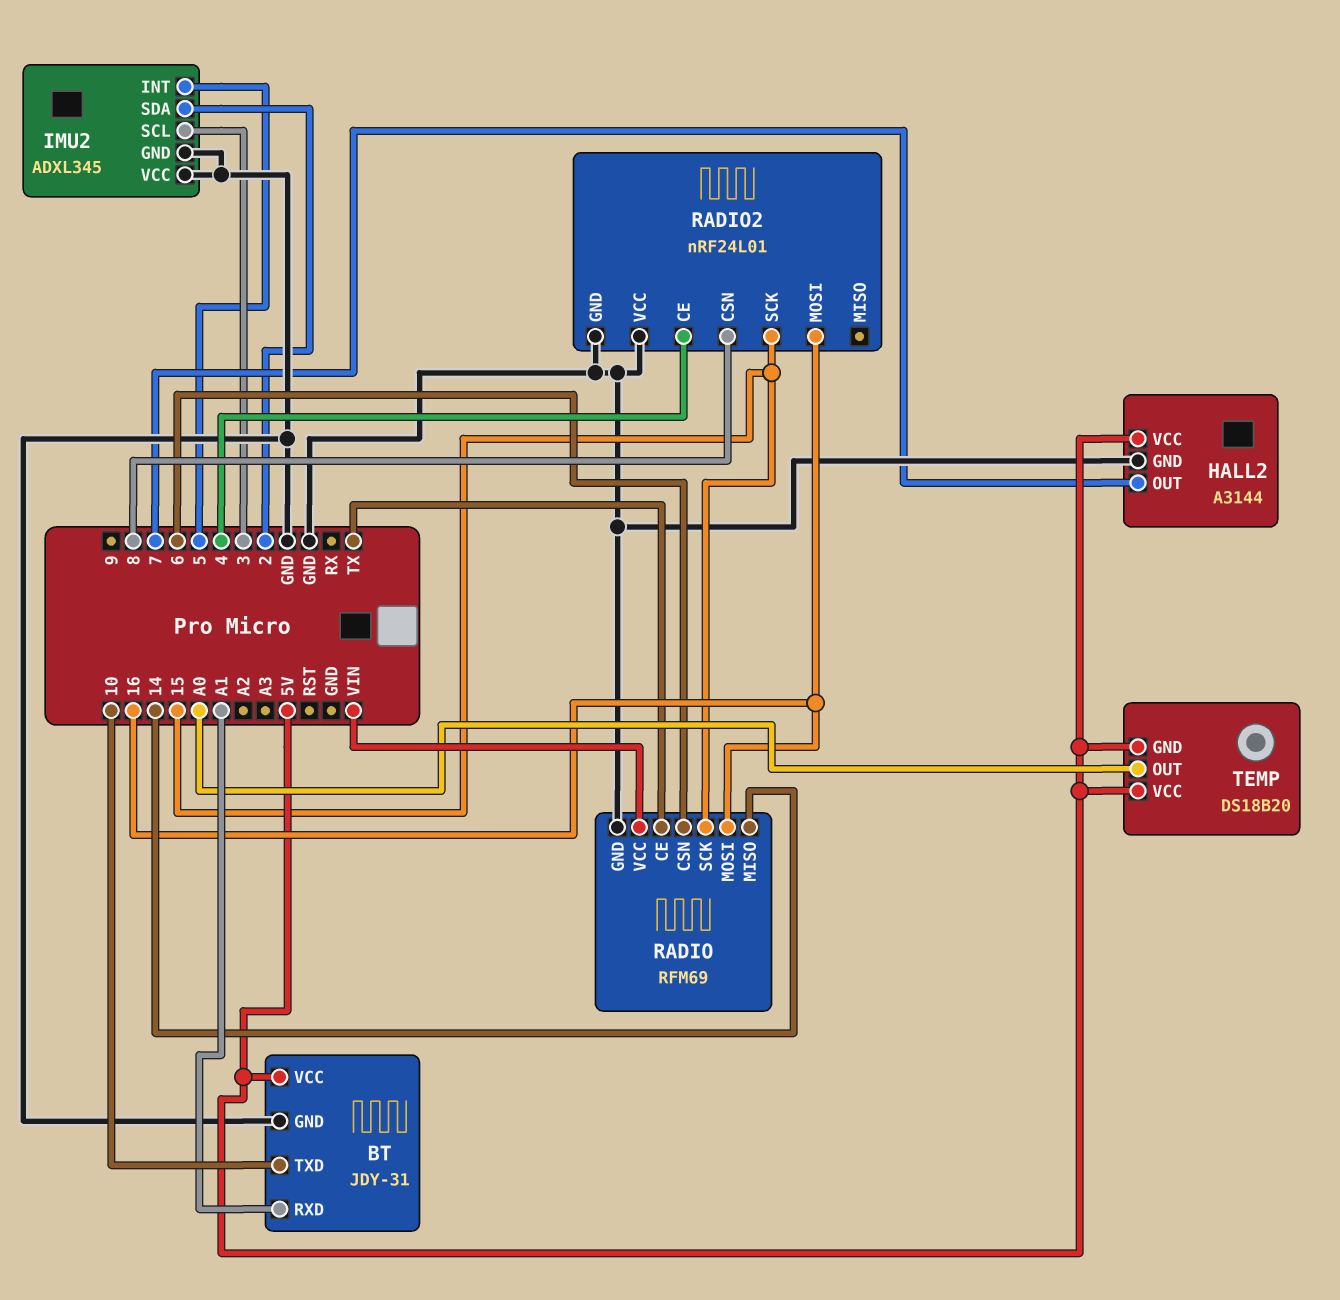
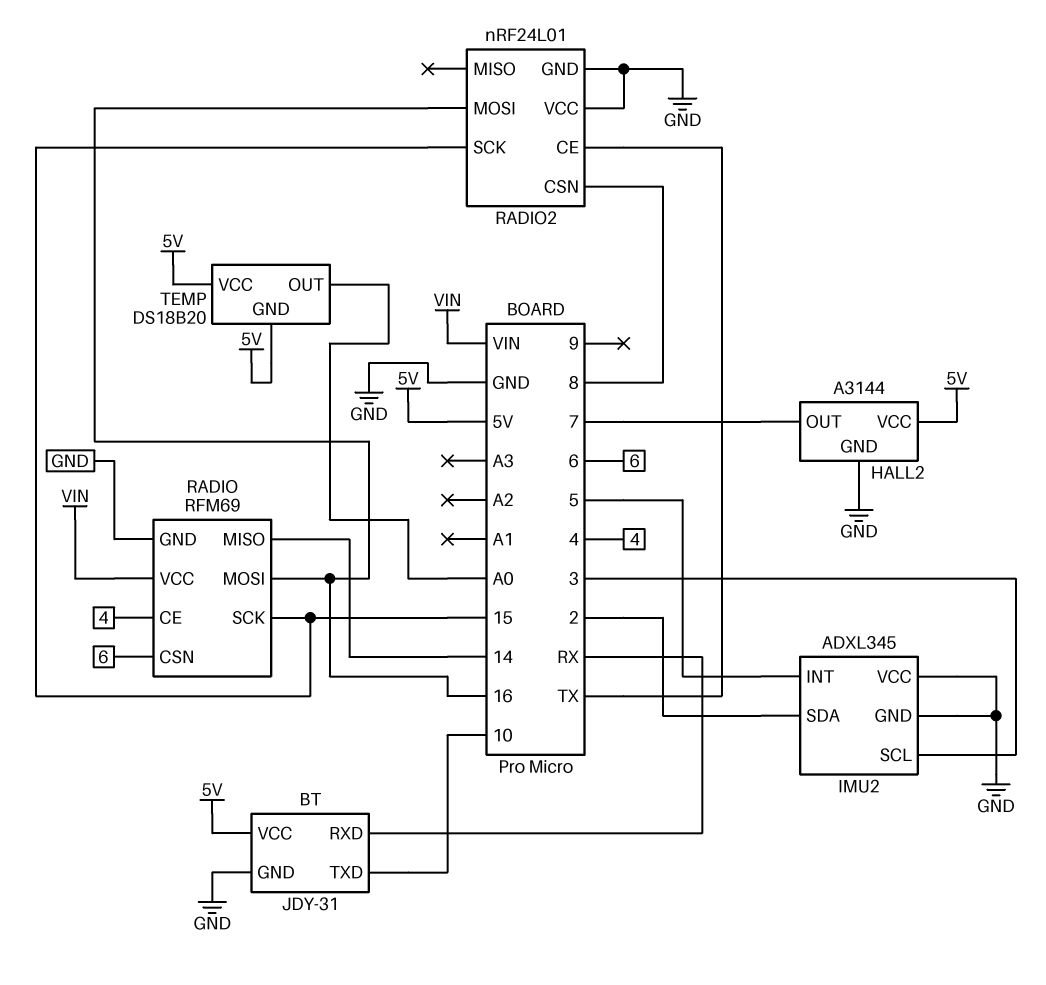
BT pin RXD: A1 -> RX
RADIO pin CE: TX -> 4
RADIO2 pin CE: 4 -> TX

